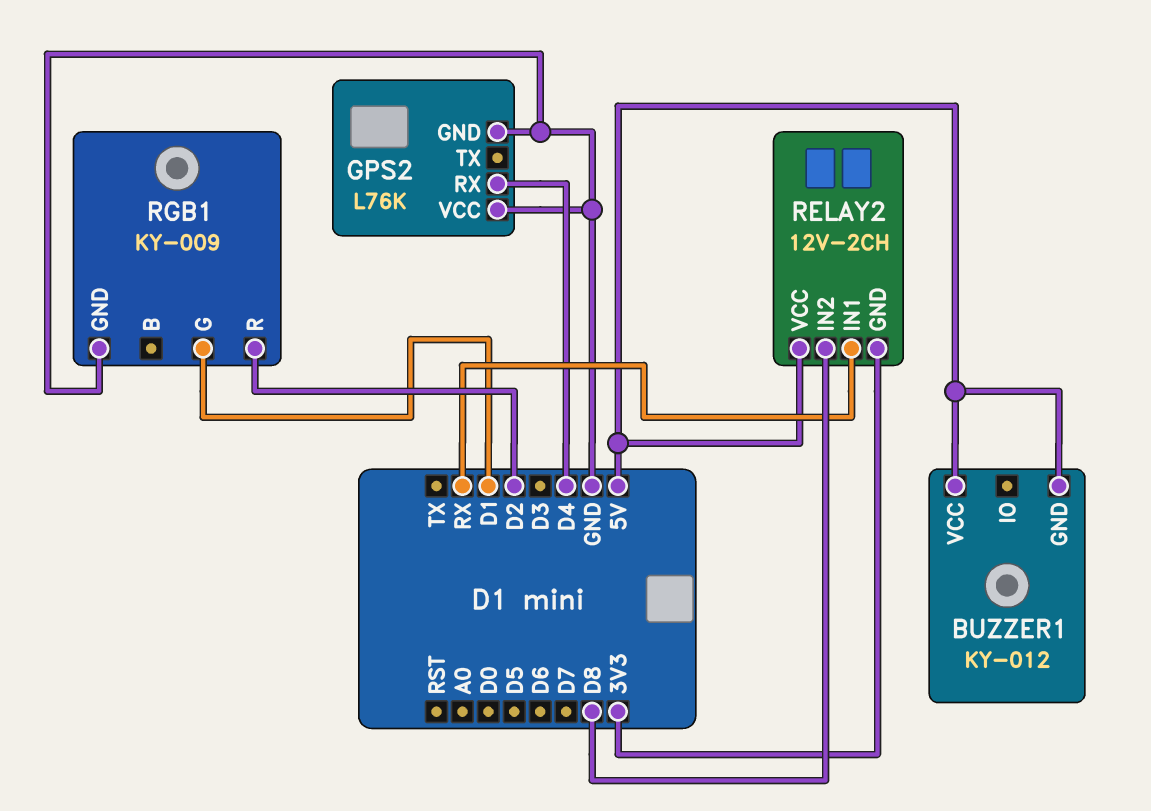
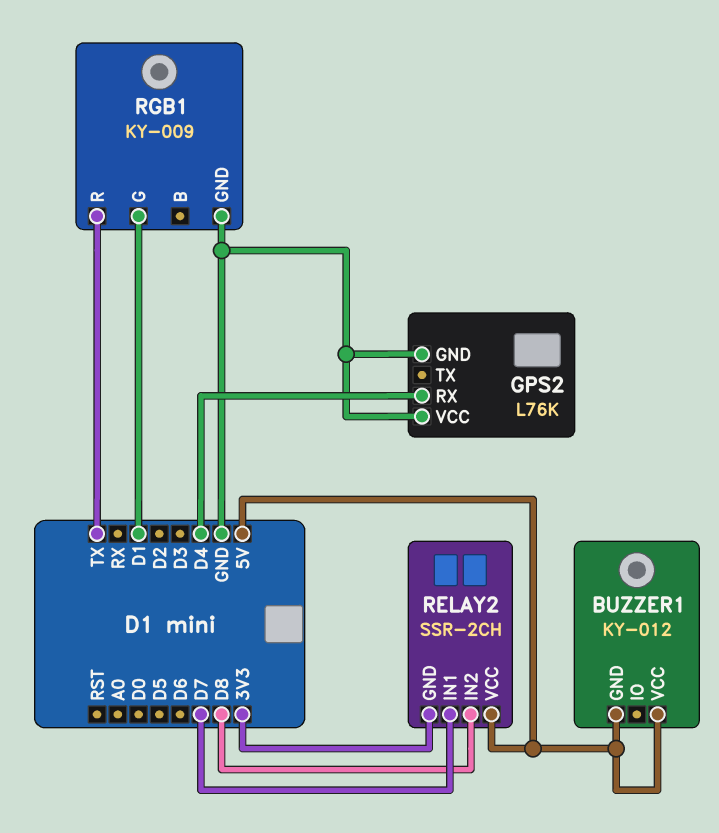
RELAY2: 12V-2CH -> SSR-2CH
RELAY2 pin IN1: RX -> D7
RGB1 pin R: D2 -> TX

